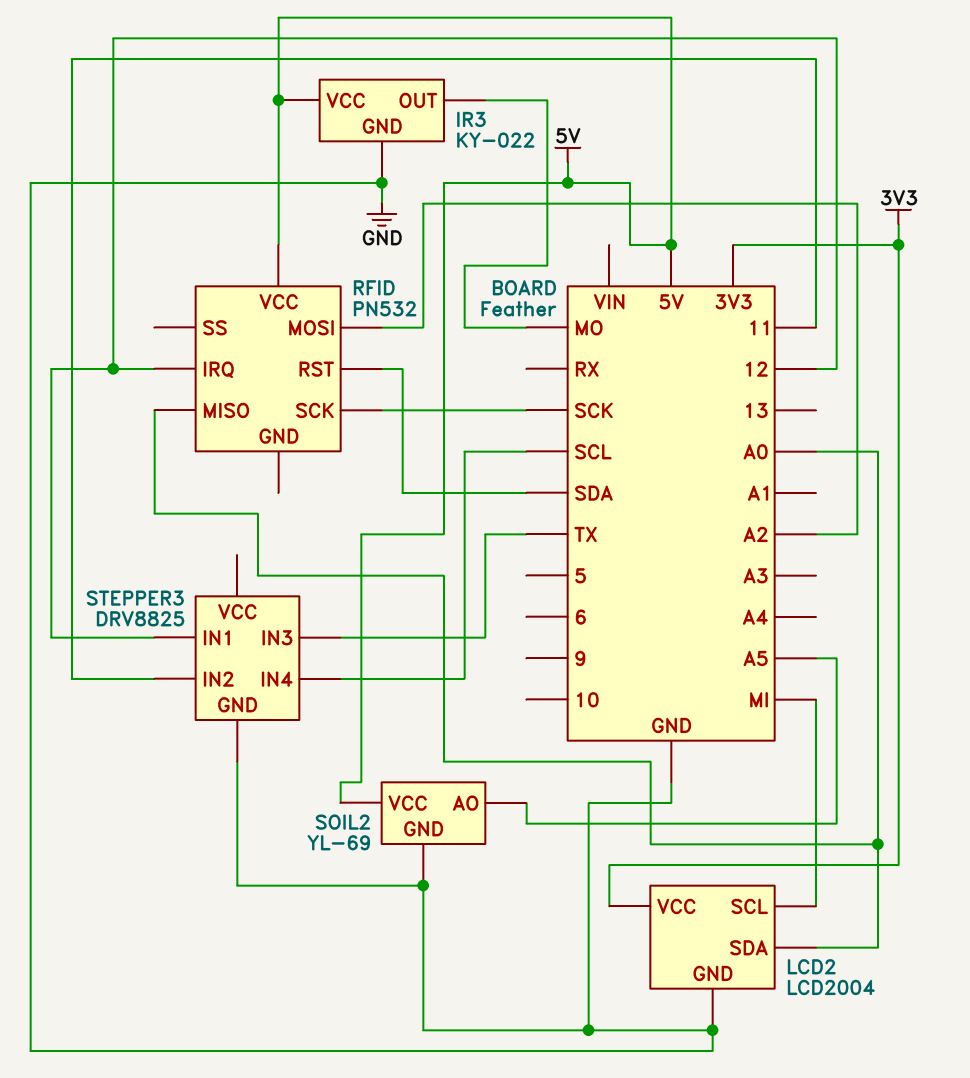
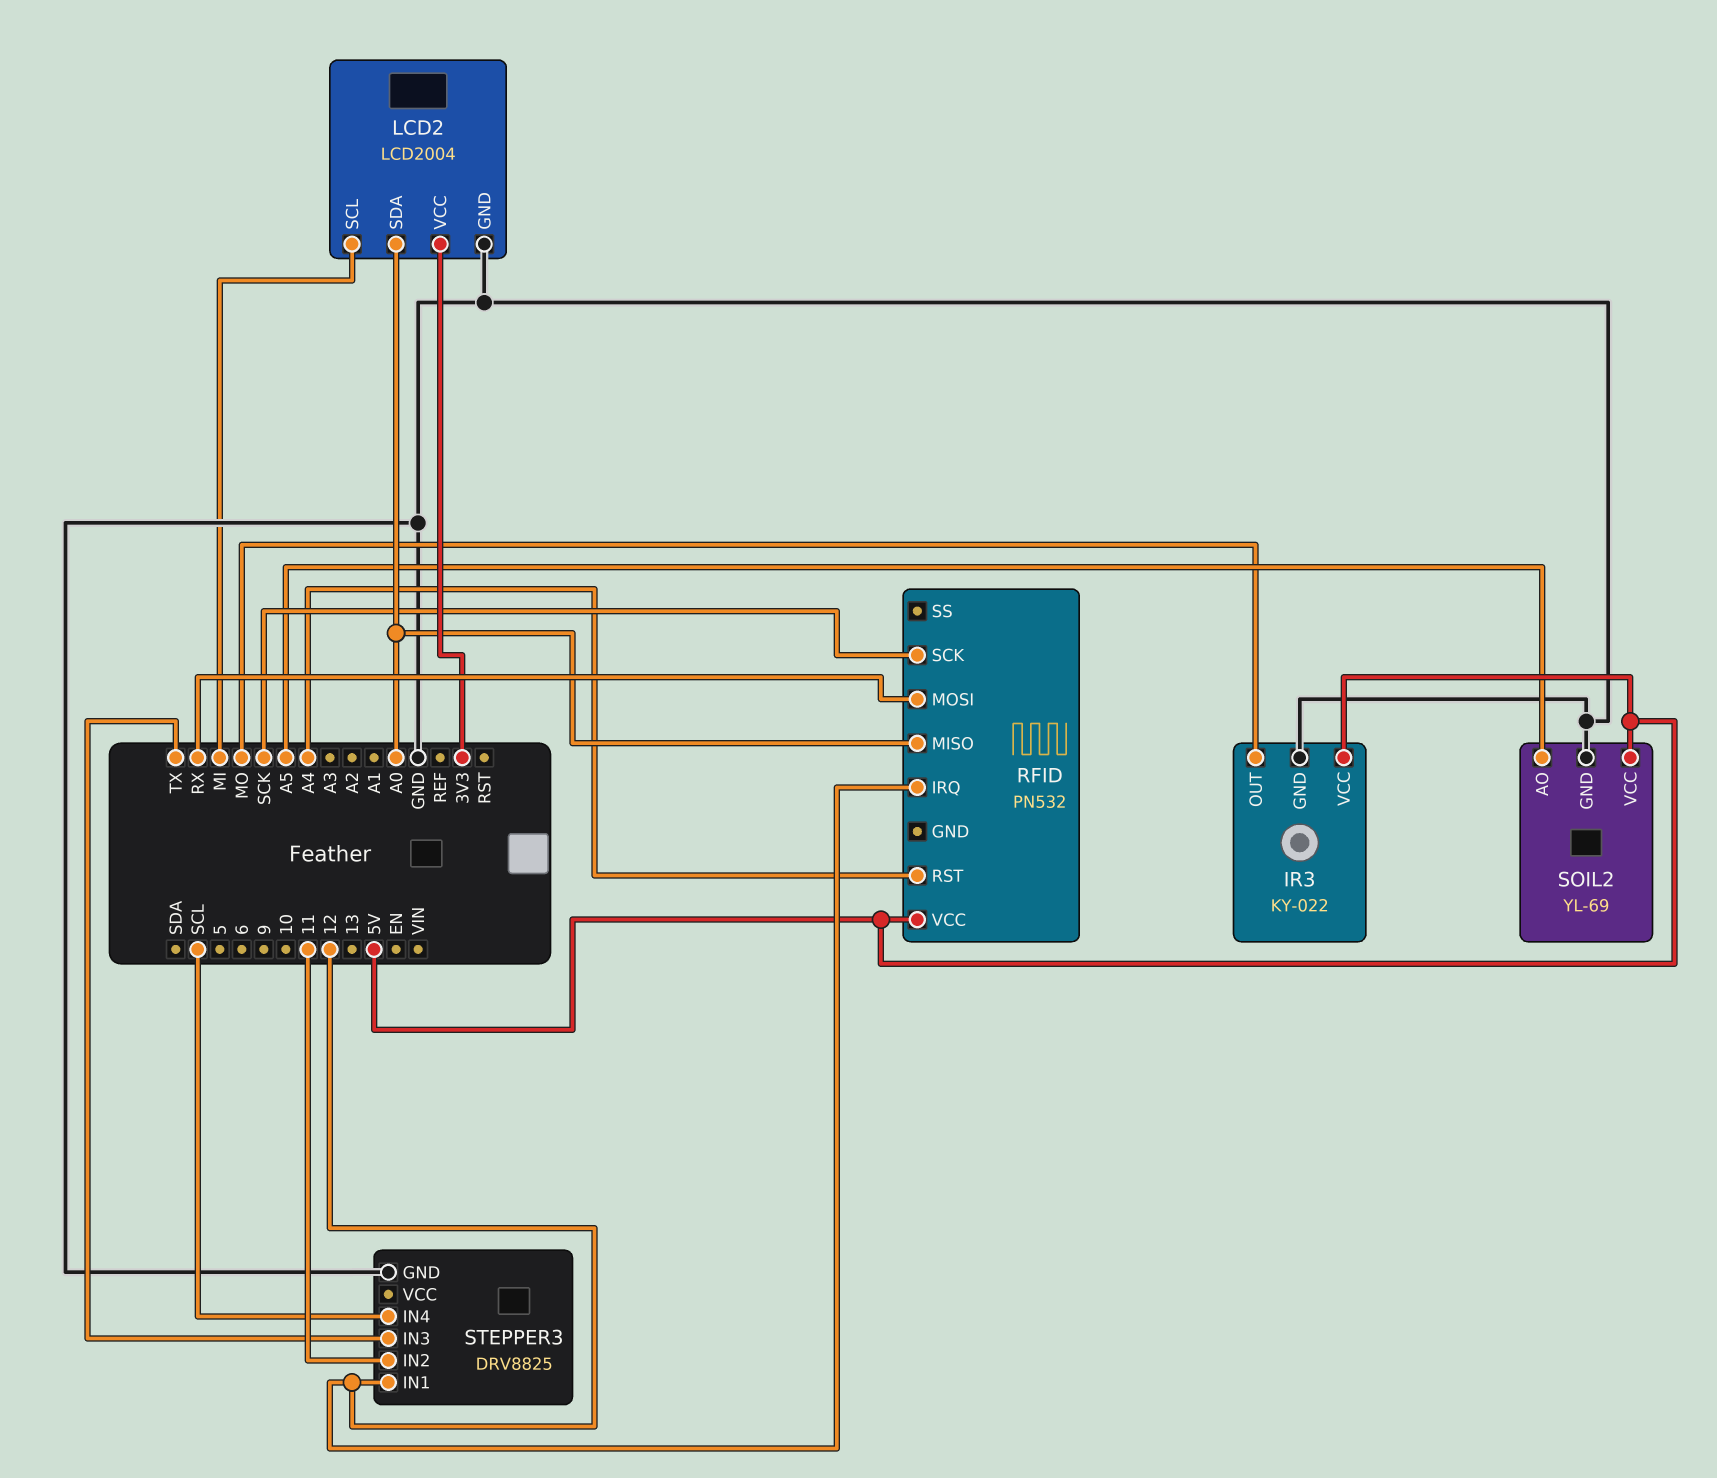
RFID pin MOSI: A2 -> RX
RFID pin RST: SDA -> A4

